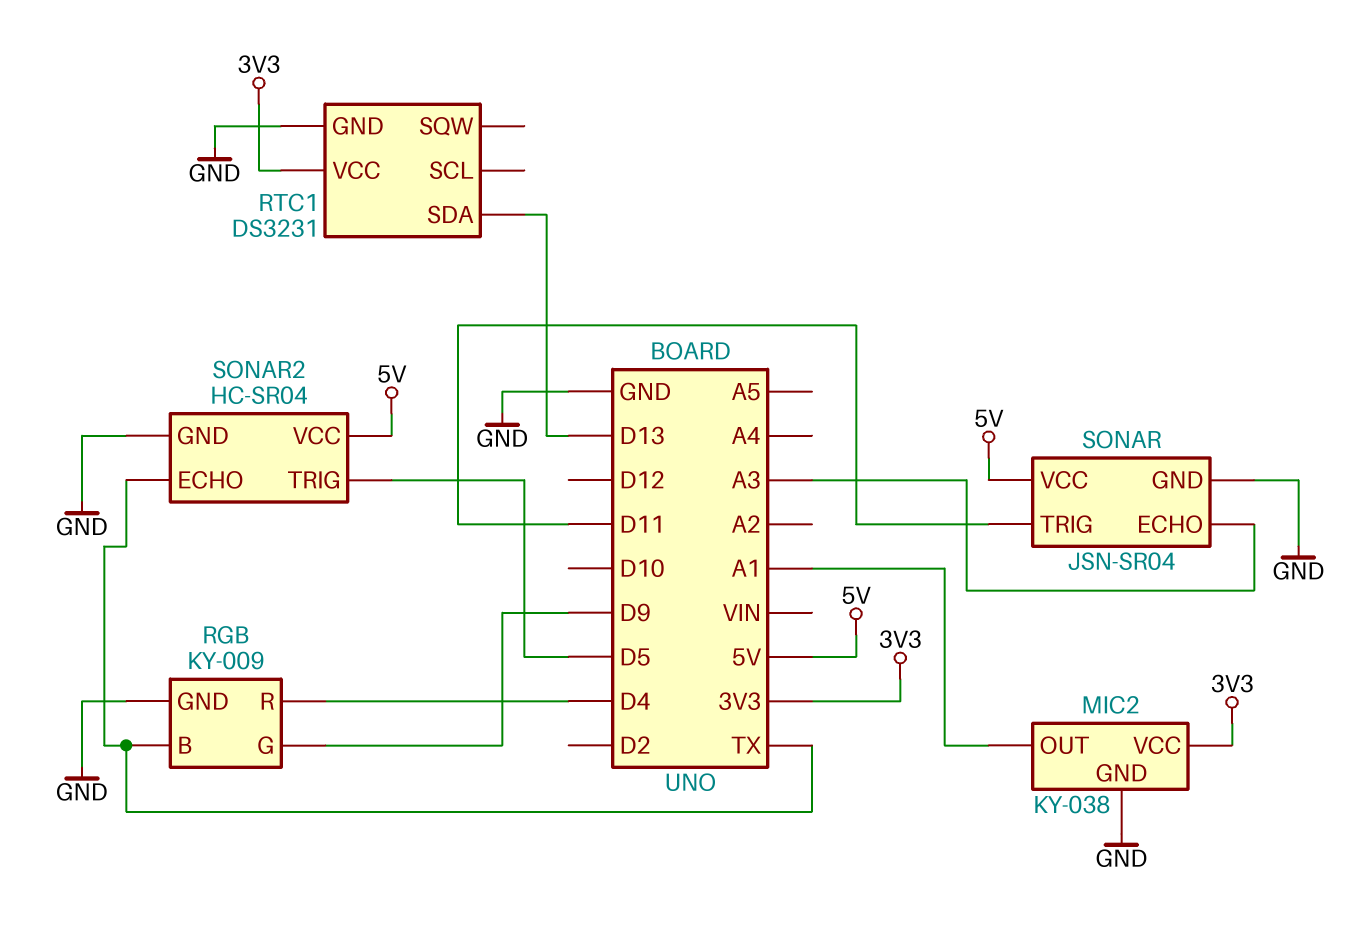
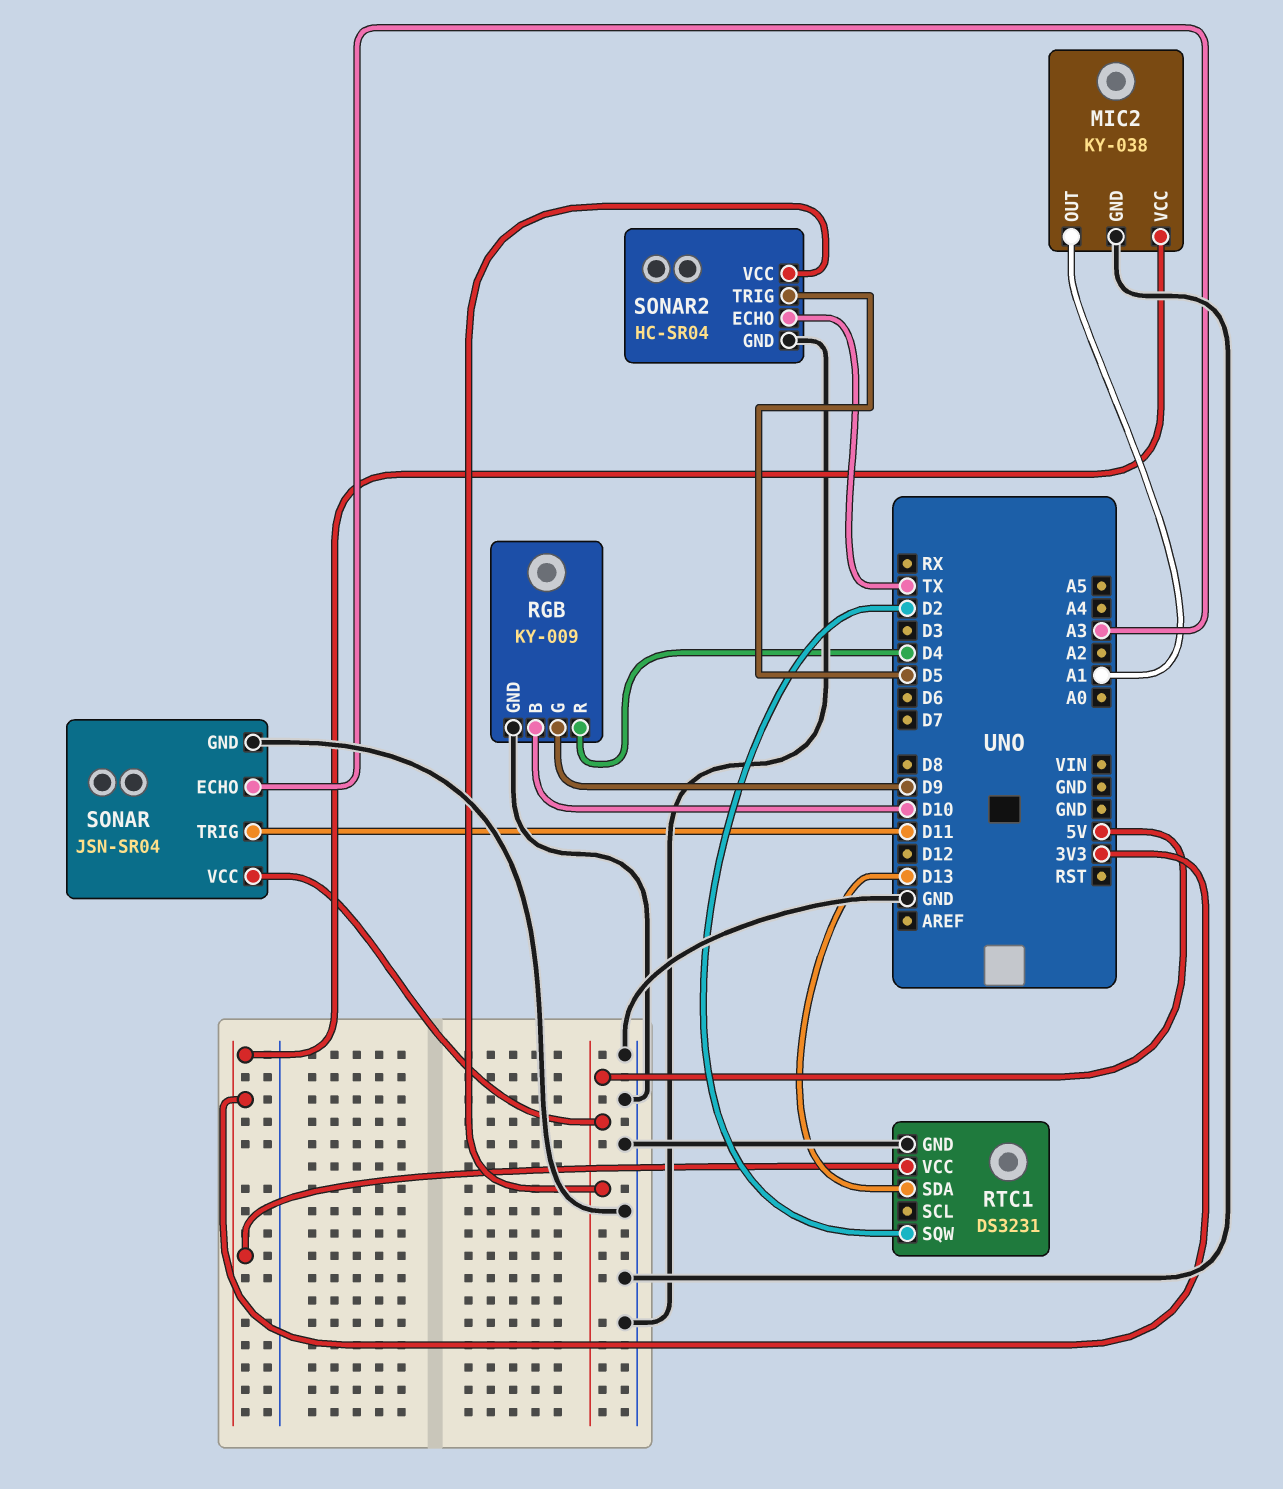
RGB pin B: TX -> D10
RTC1 pin SQW: none -> D2

